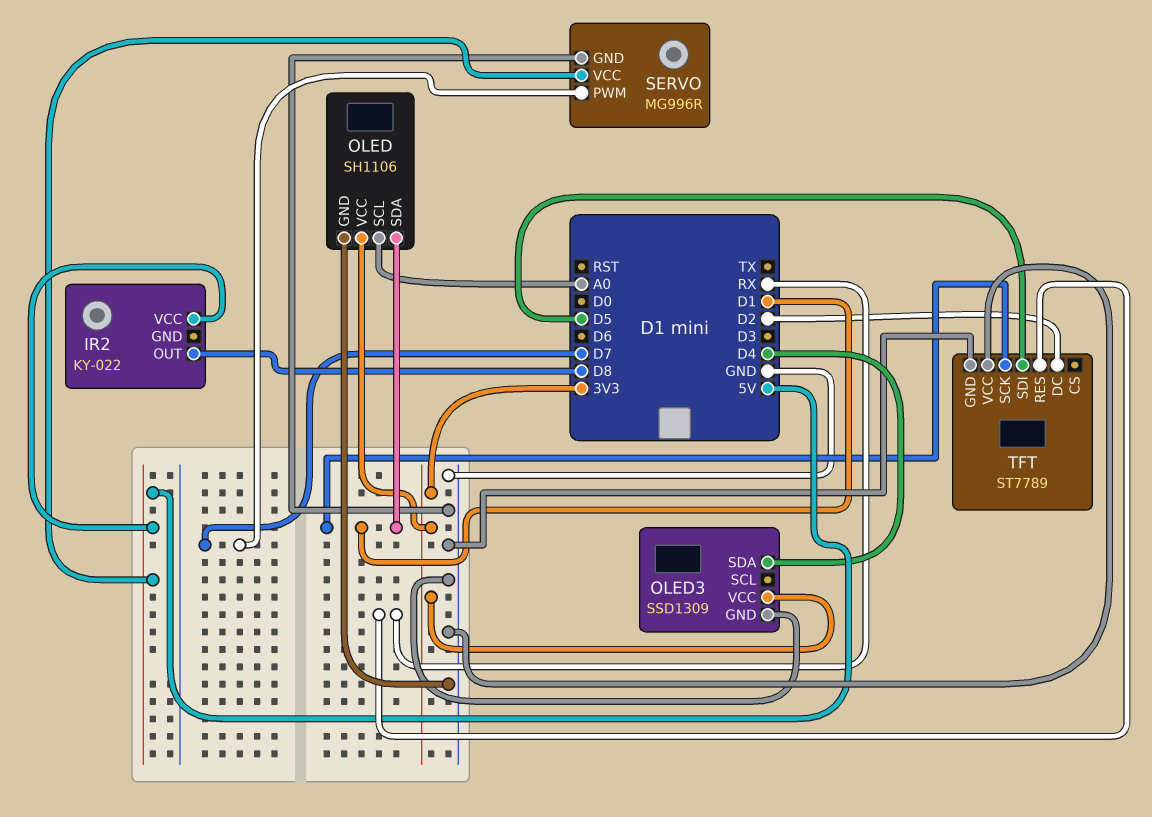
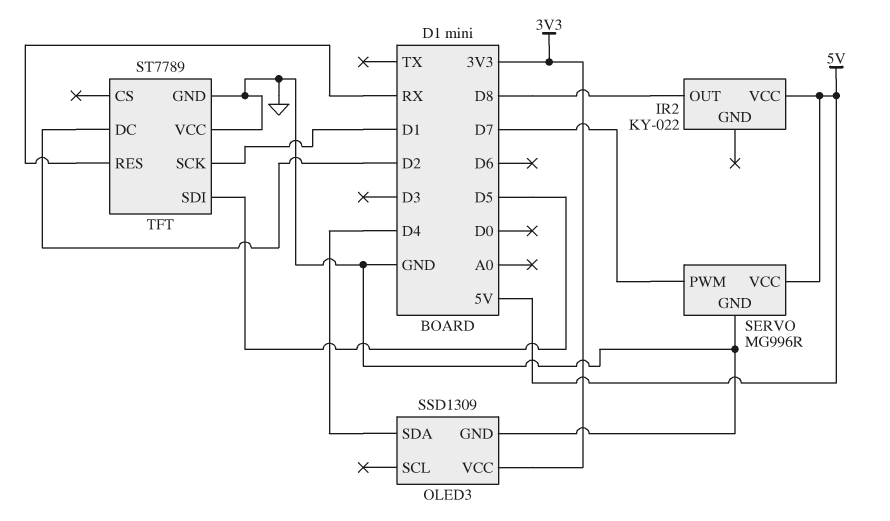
OLED: SH1106 -> none
OLED pin GND: GND -> none
OLED pin SCL: A0 -> none
OLED pin SDA: D1 -> none
OLED pin VCC: 3V3 -> none

